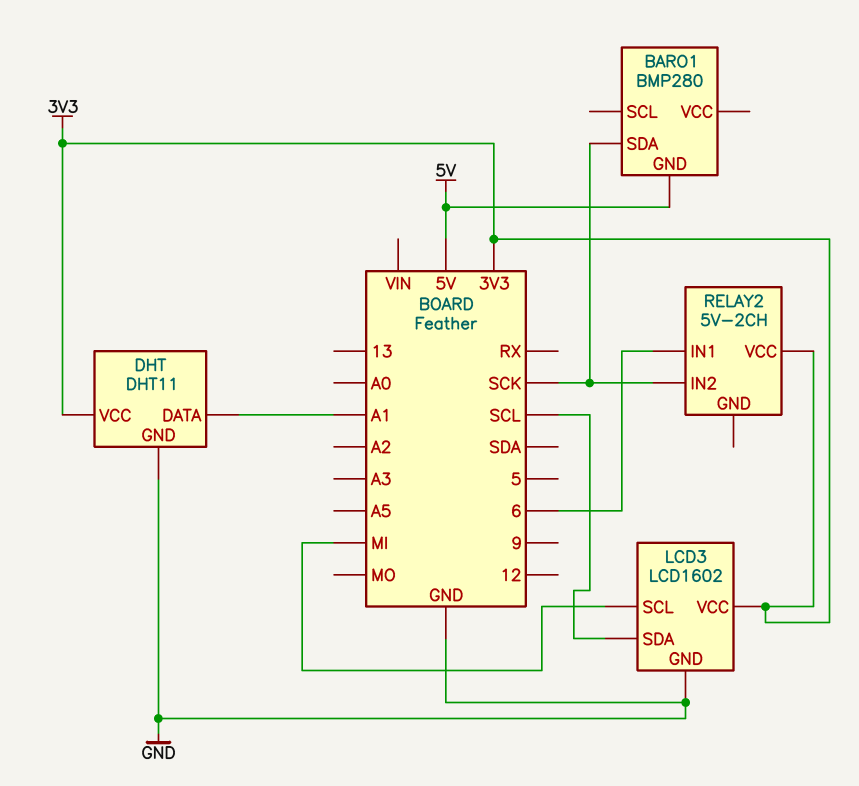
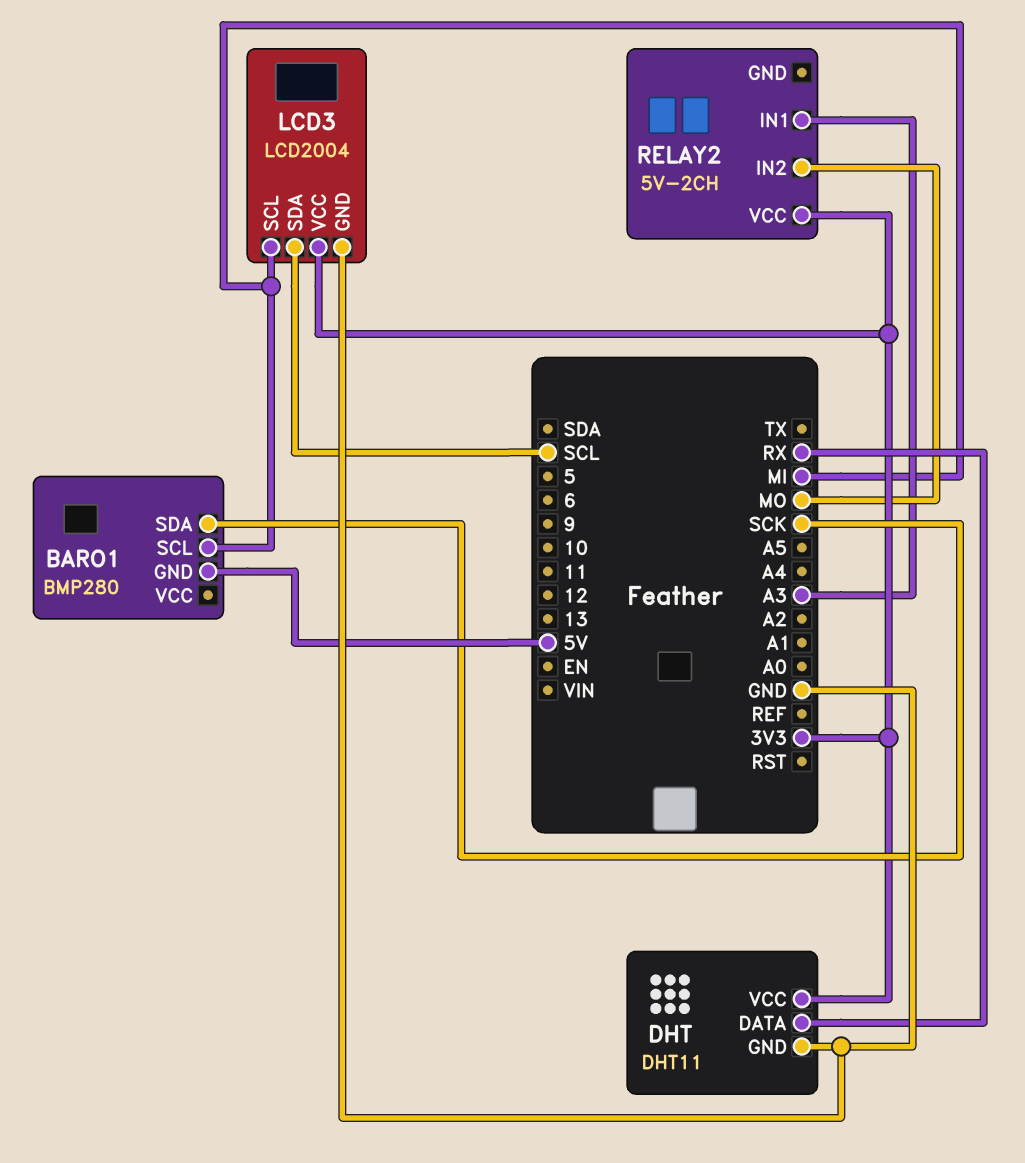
BARO1 pin SCL: none -> MI
DHT pin DATA: A1 -> RX
LCD3: LCD1602 -> LCD2004
RELAY2 pin IN1: 6 -> A3
RELAY2 pin IN2: SCK -> MO

